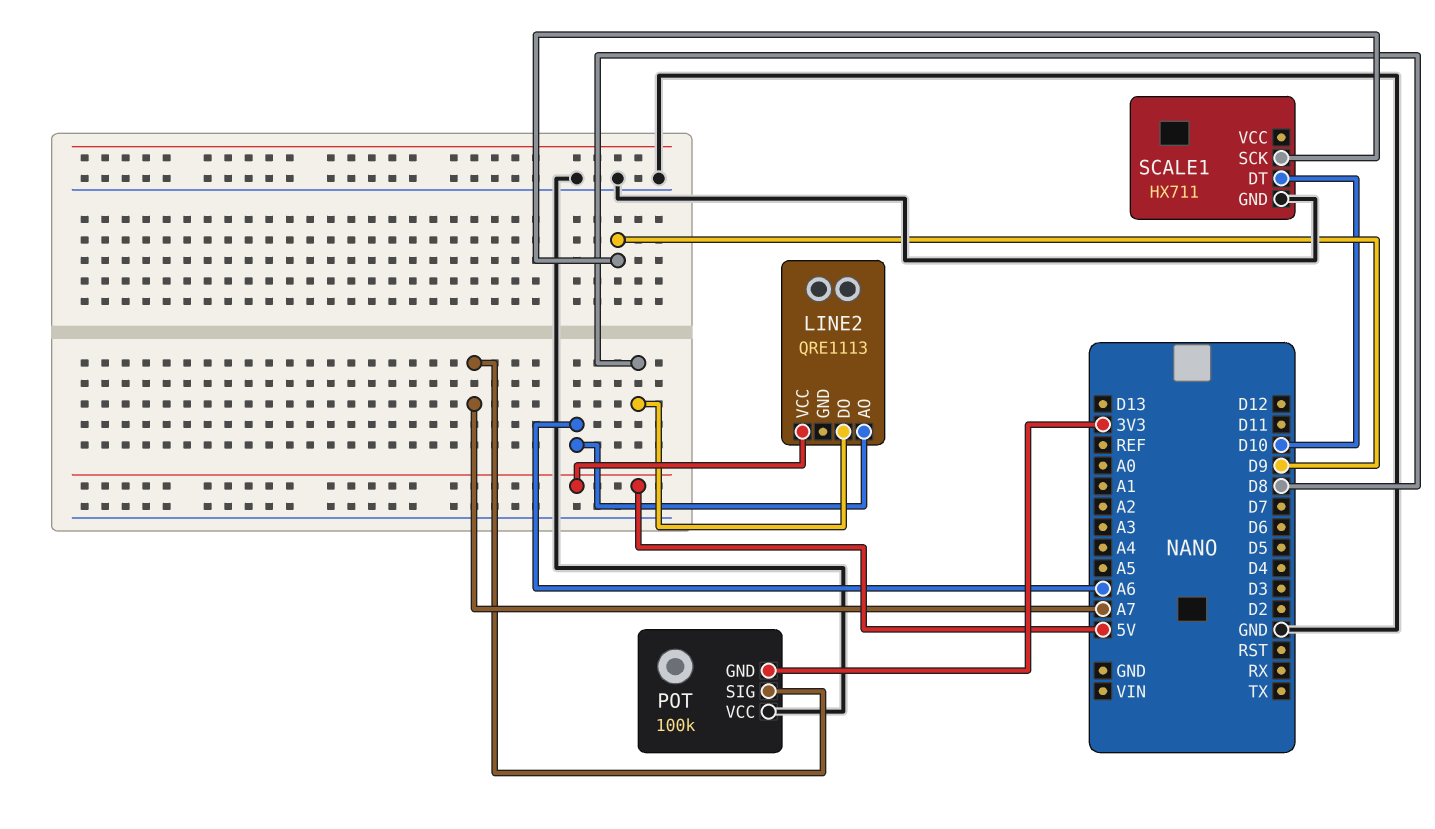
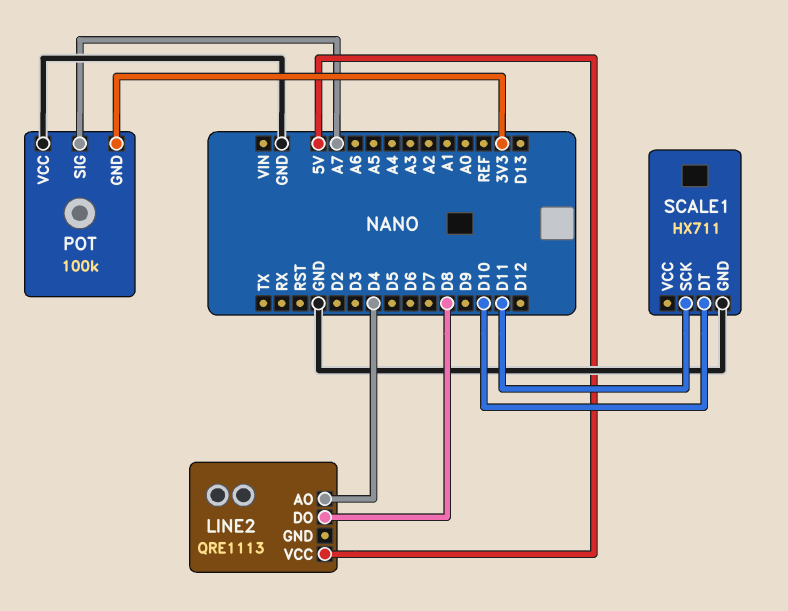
LINE2 pin AO: A6 -> D4
SCALE1 pin SCK: D9 -> D11

